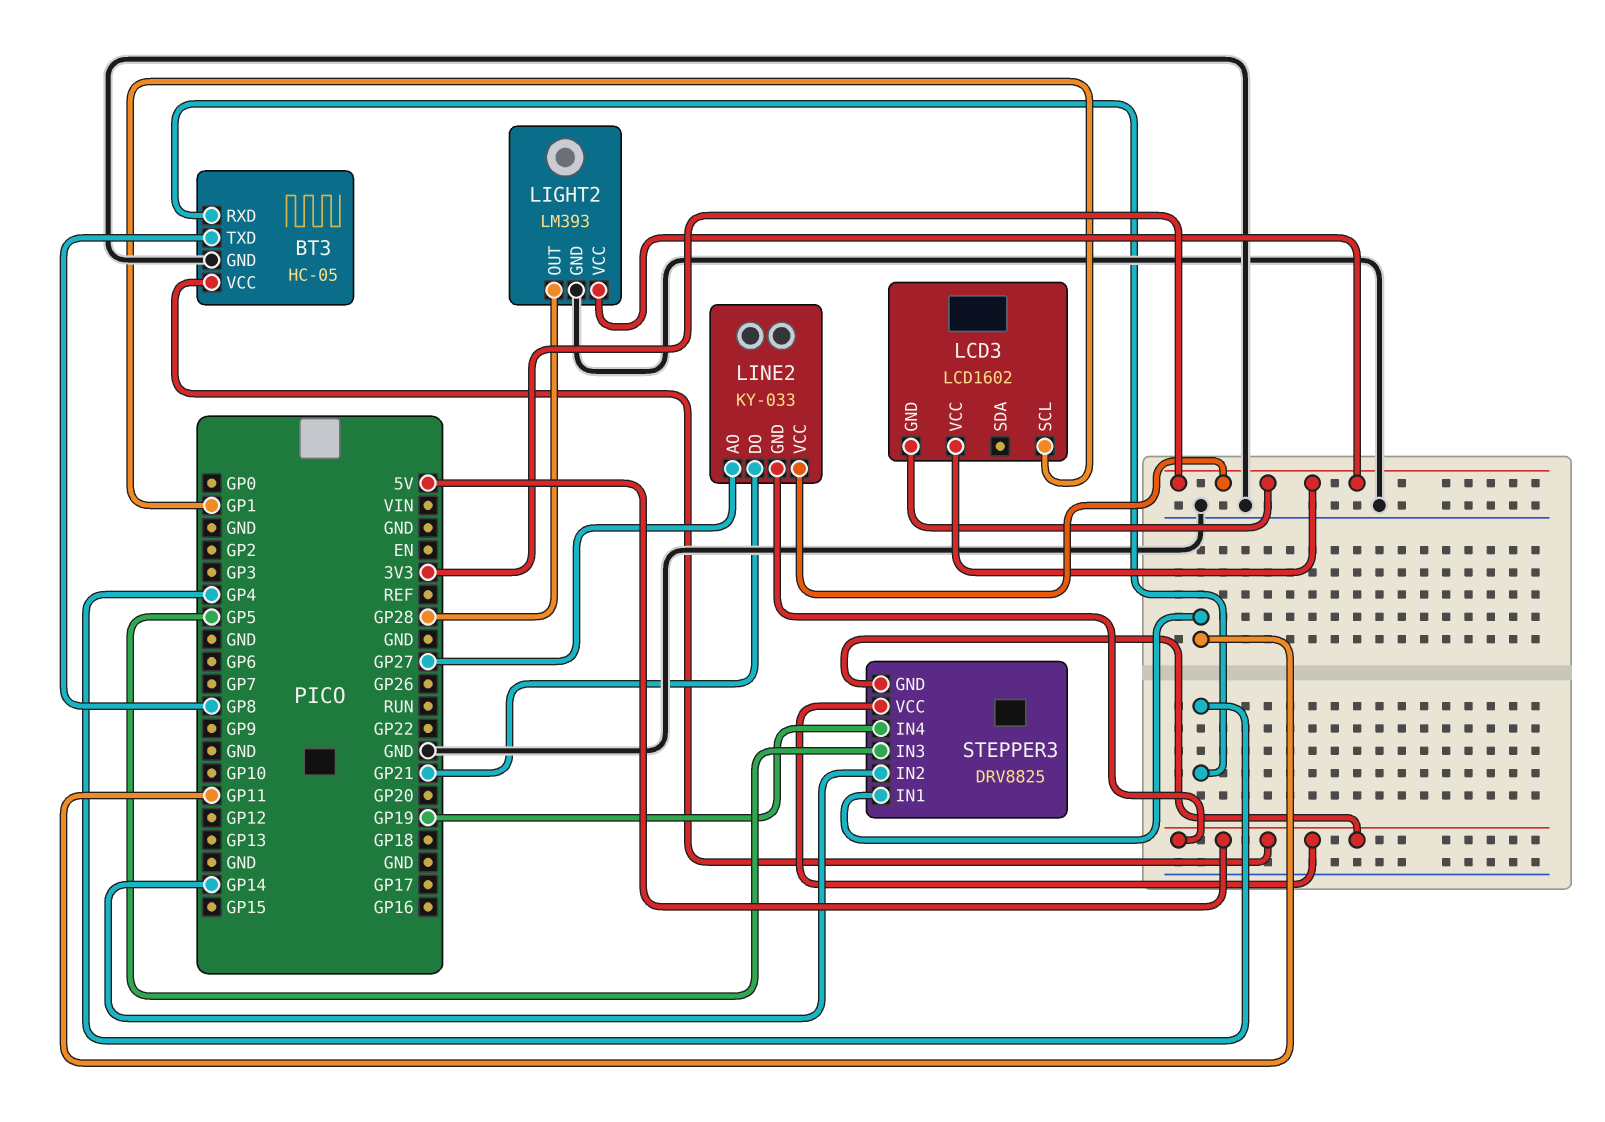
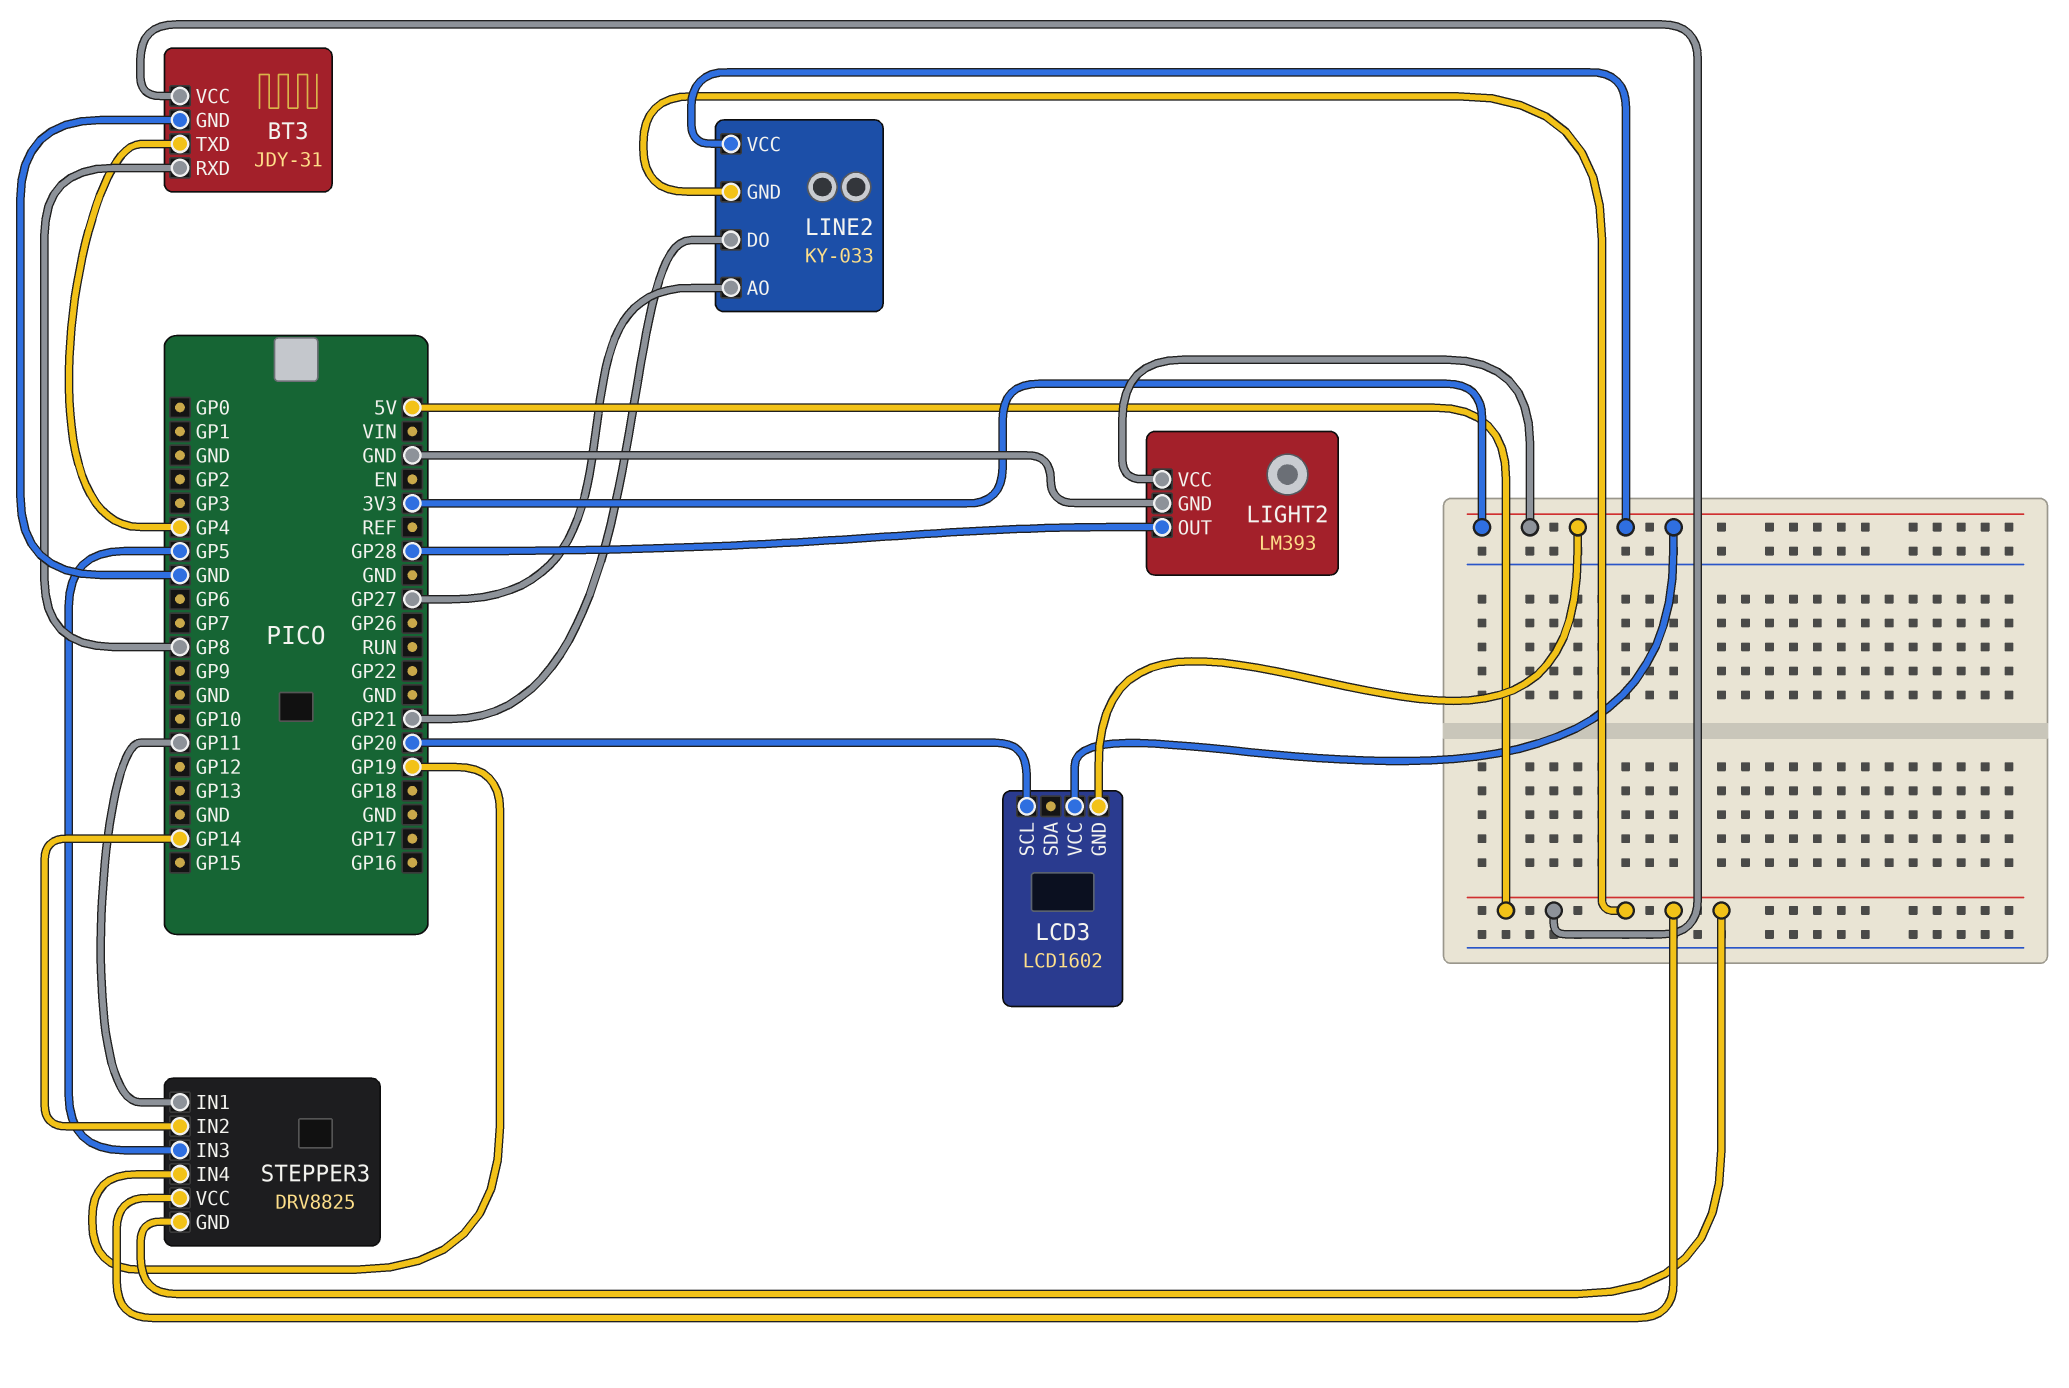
BT3: HC-05 -> JDY-31
BT3 pin RXD: GP4 -> GP8
BT3 pin TXD: GP8 -> GP4
LCD3 pin SCL: GP1 -> GP20

